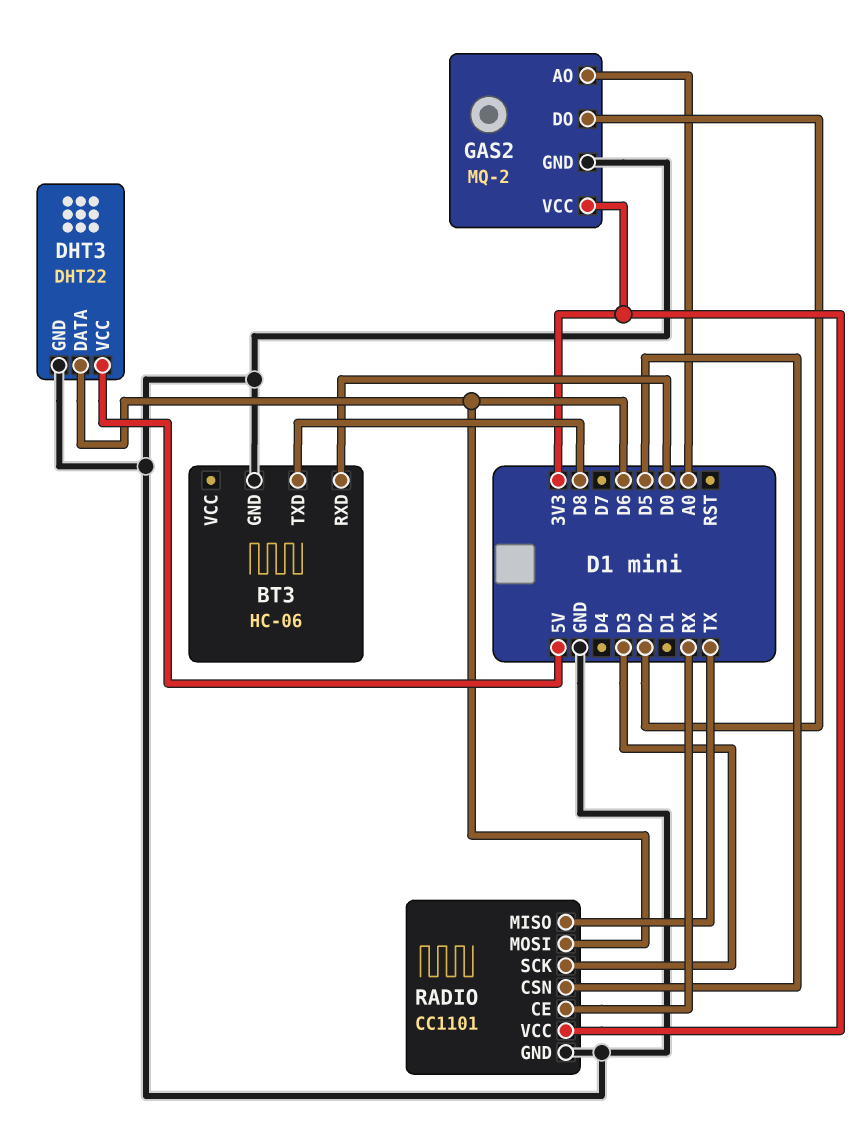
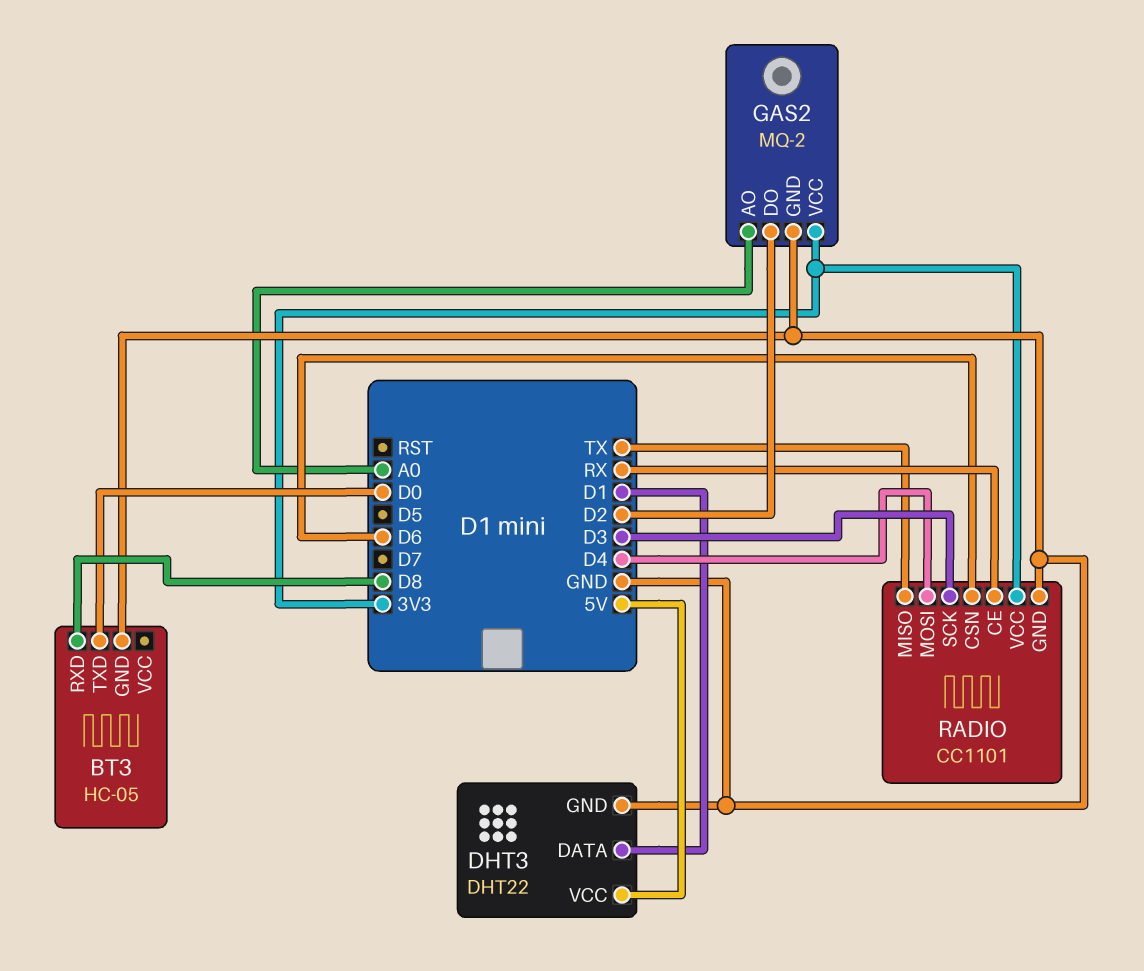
BT3: HC-06 -> HC-05
BT3 pin RXD: D0 -> D8
BT3 pin TXD: D8 -> D0
DHT3 pin DATA: D6 -> D1
RADIO pin CSN: D5 -> D6
RADIO pin MOSI: D6 -> D4

